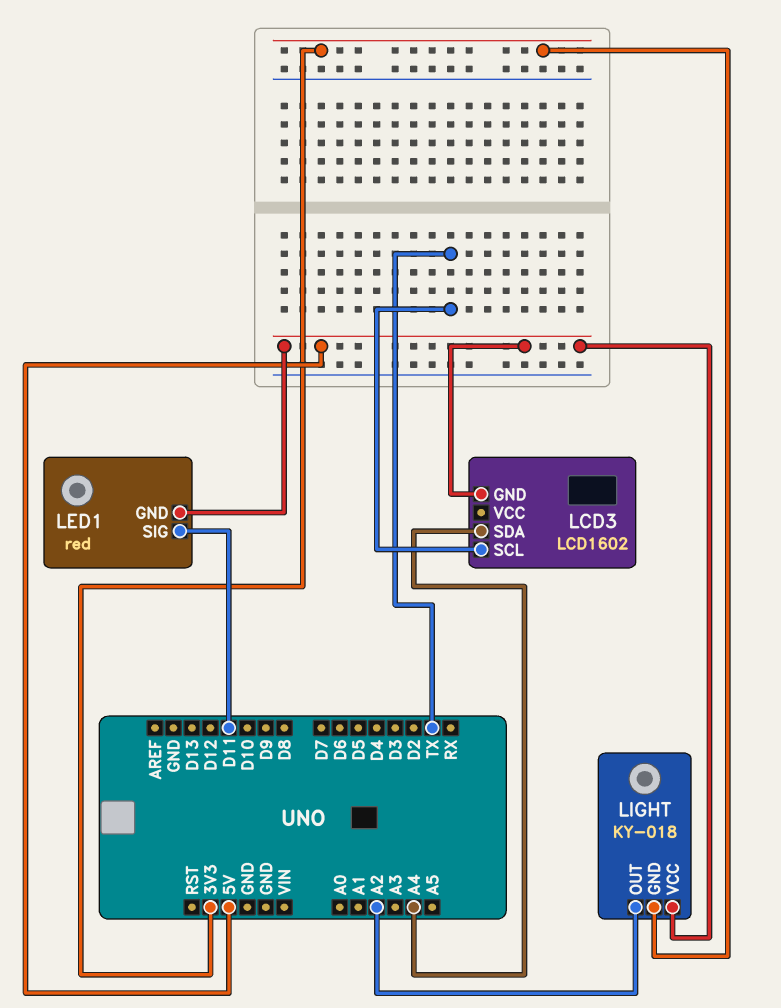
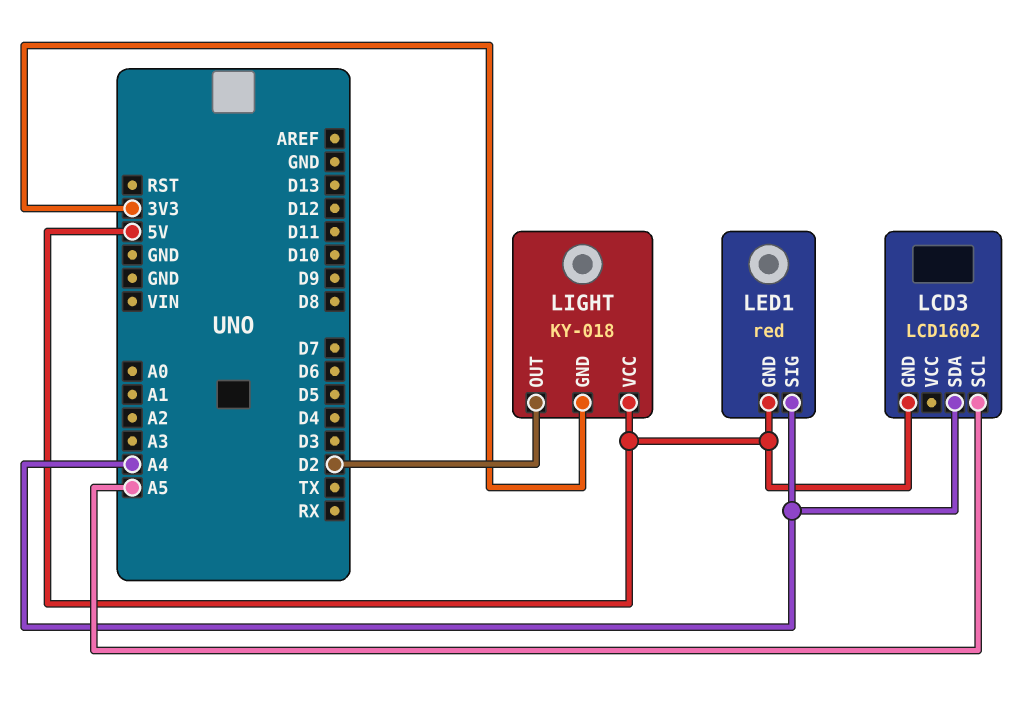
LCD3 pin SCL: TX -> A5
LED1 pin SIG: D11 -> A4
LIGHT pin OUT: A2 -> D2

